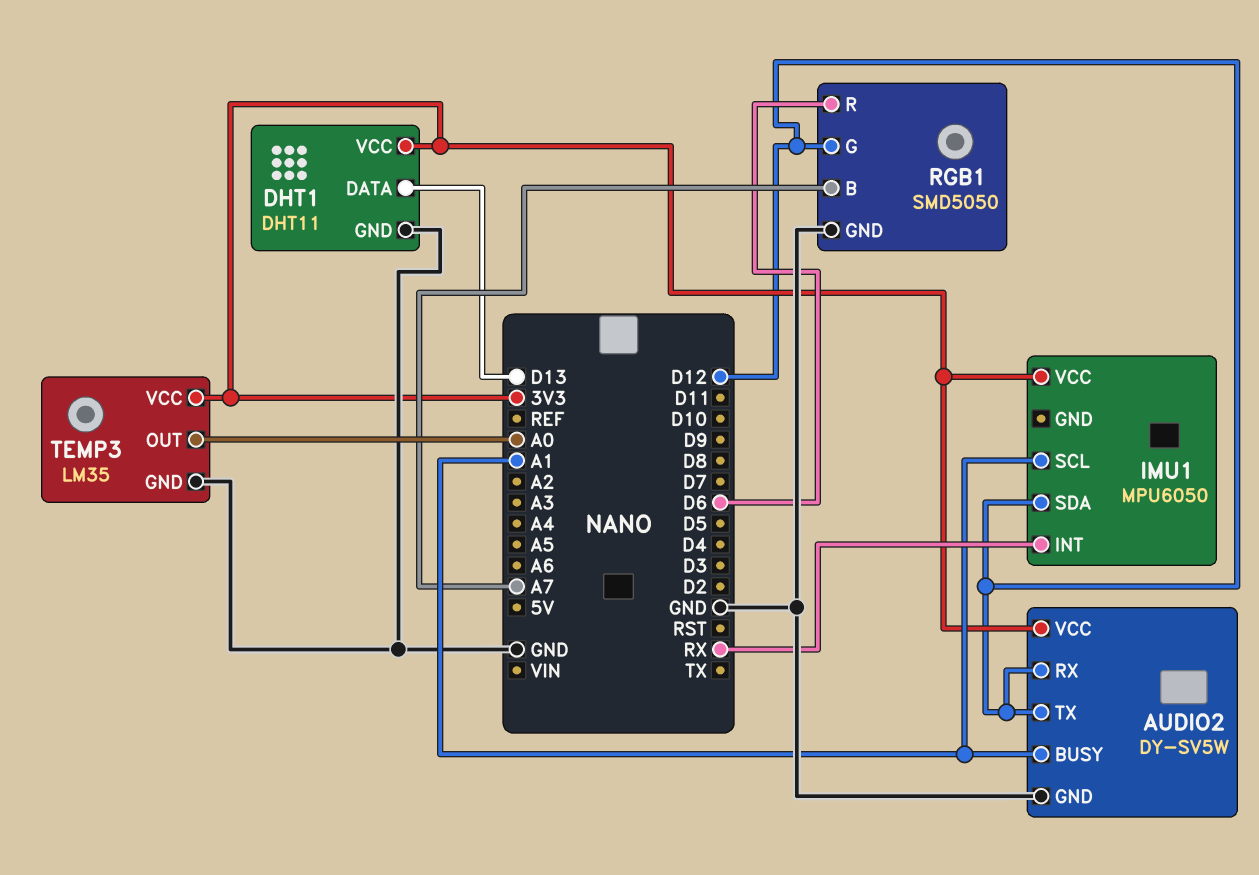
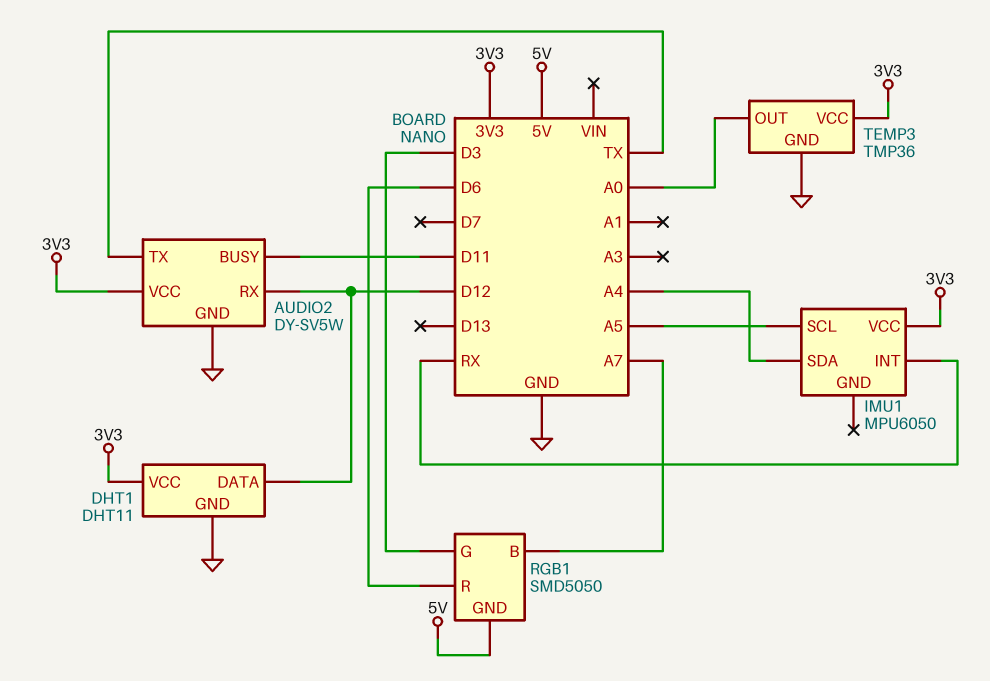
AUDIO2 pin BUSY: A1 -> D11
AUDIO2 pin TX: D12 -> TX
DHT1 pin DATA: D13 -> D12
IMU1 pin SCL: A1 -> A5
IMU1 pin SDA: D12 -> A4
RGB1 pin G: D12 -> D3
RGB1 pin GND: GND -> 5V
TEMP3: LM35 -> TMP36

